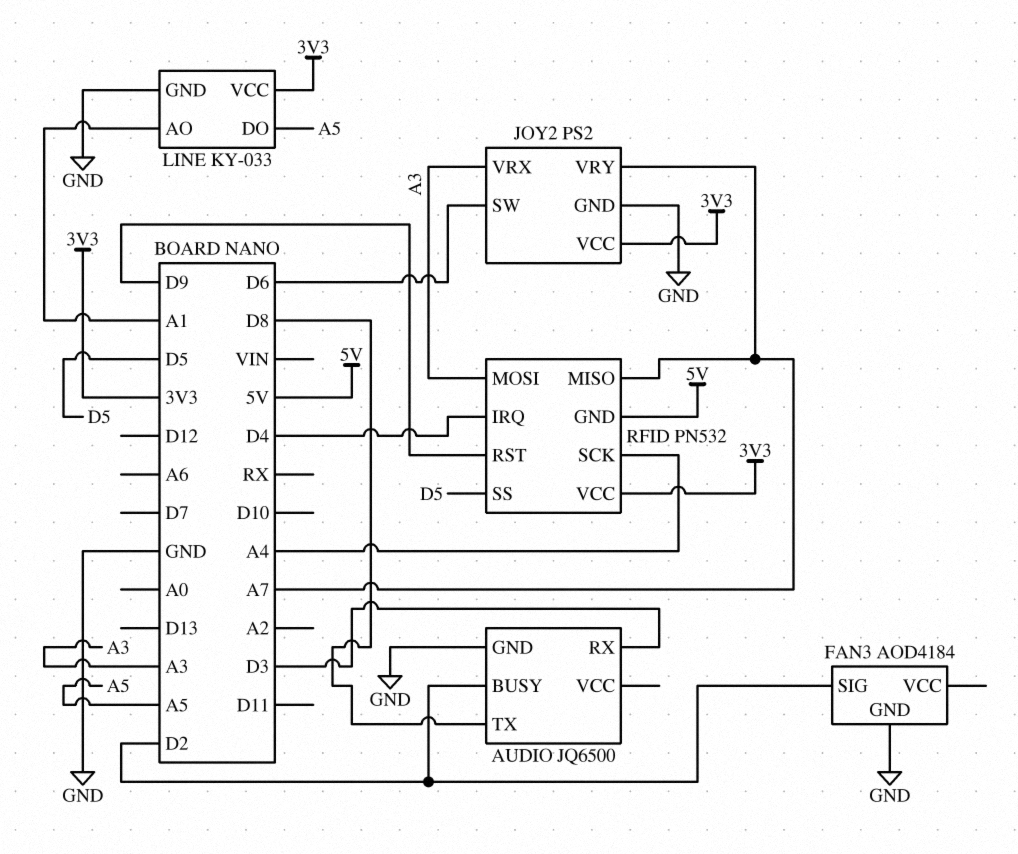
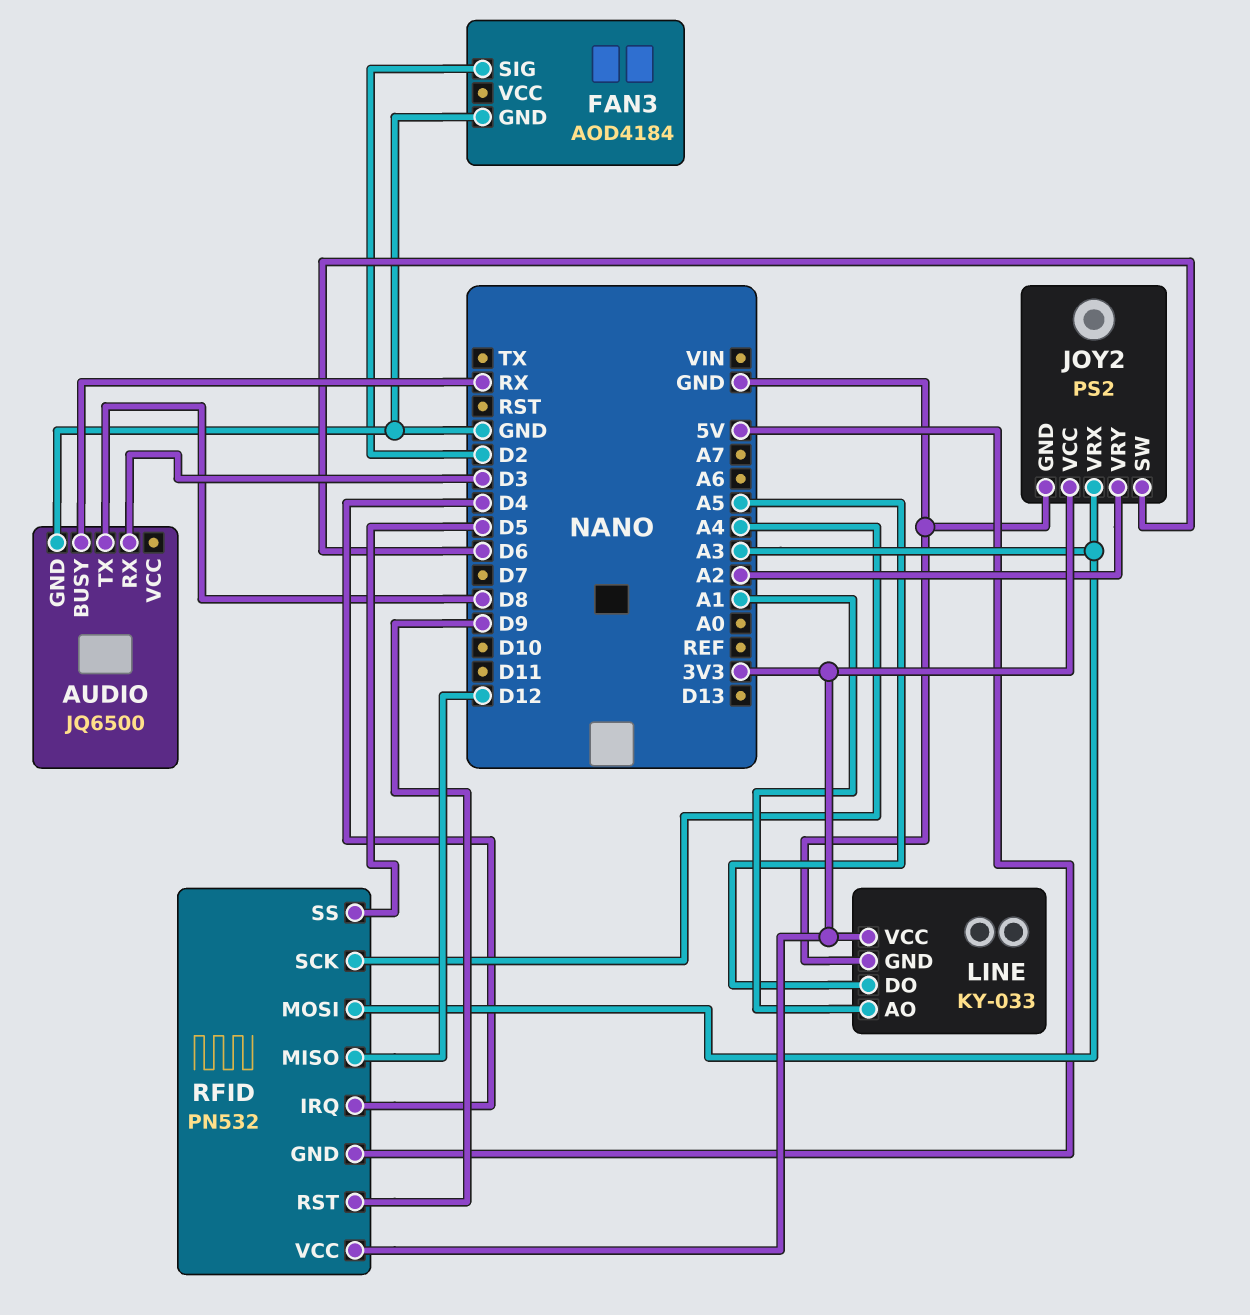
AUDIO pin BUSY: D2 -> RX
JOY2 pin VRY: A7 -> A2
RFID pin MISO: A7 -> D12

